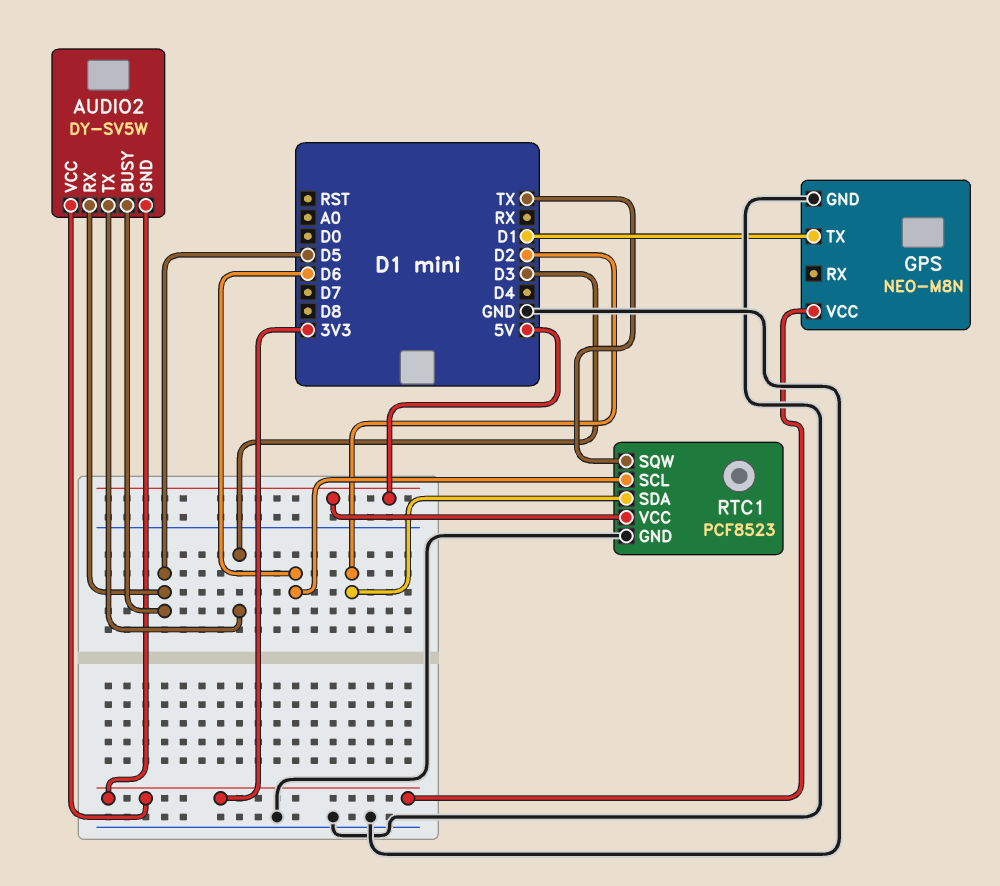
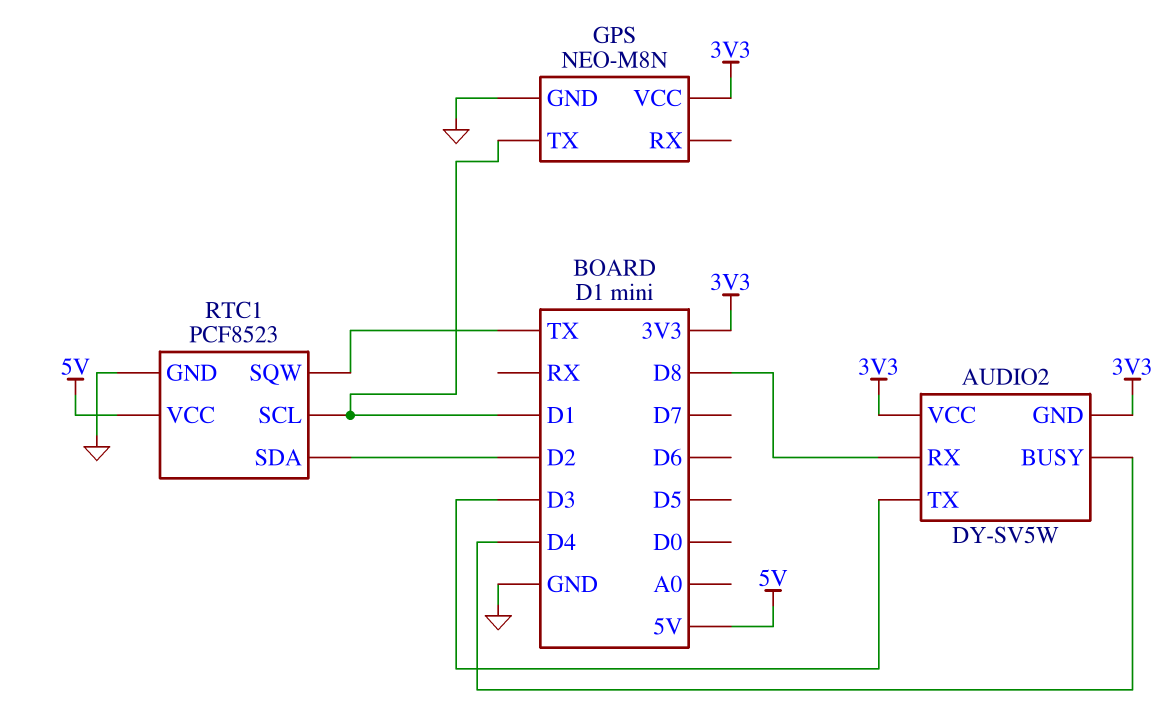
AUDIO2 pin BUSY: D5 -> D4
AUDIO2 pin RX: D5 -> D8
RTC1 pin SCL: D6 -> D1

